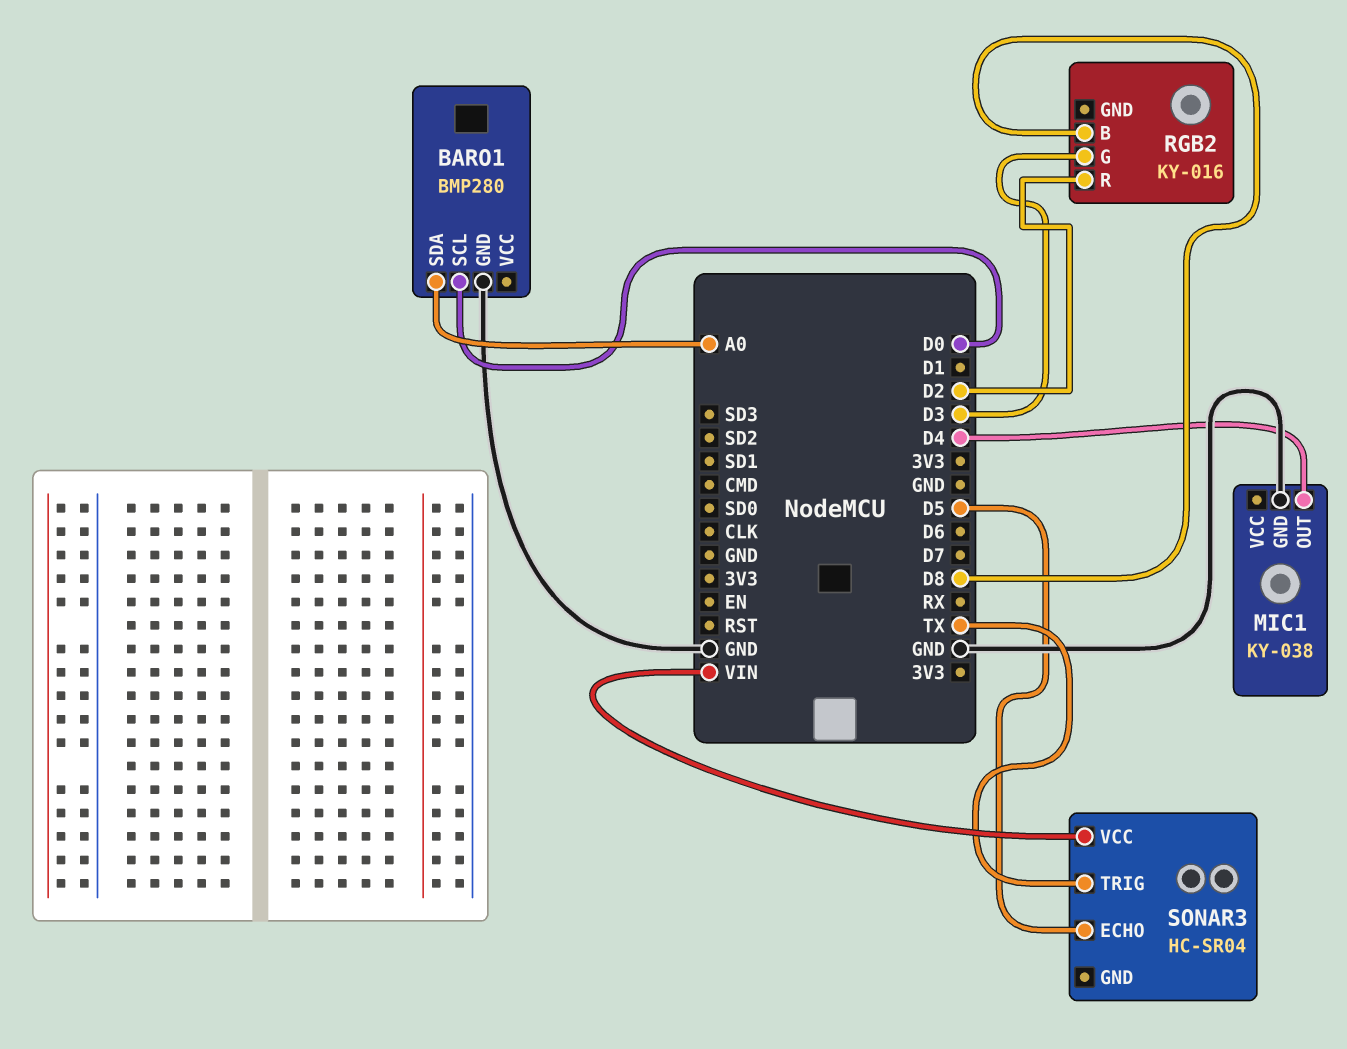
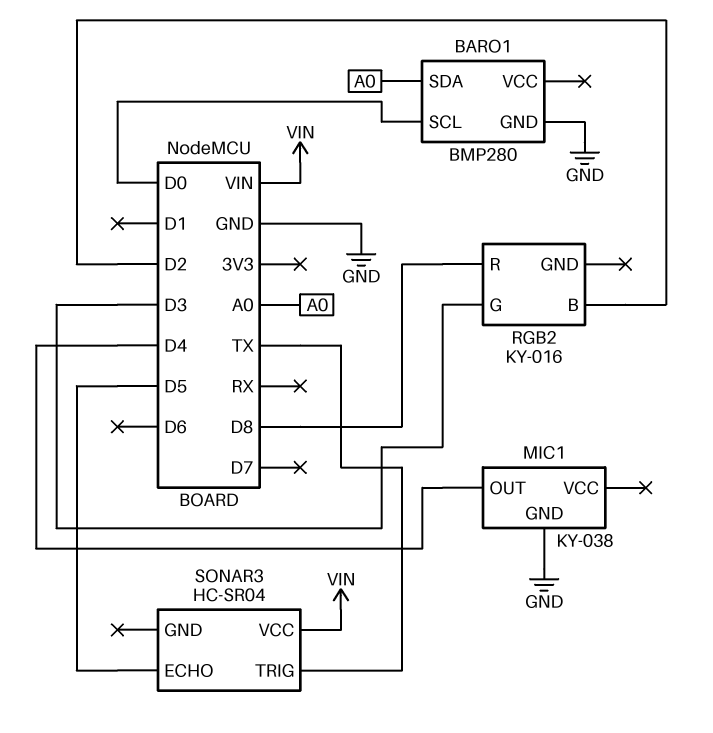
RGB2 pin B: D8 -> D2
RGB2 pin R: D2 -> D8

